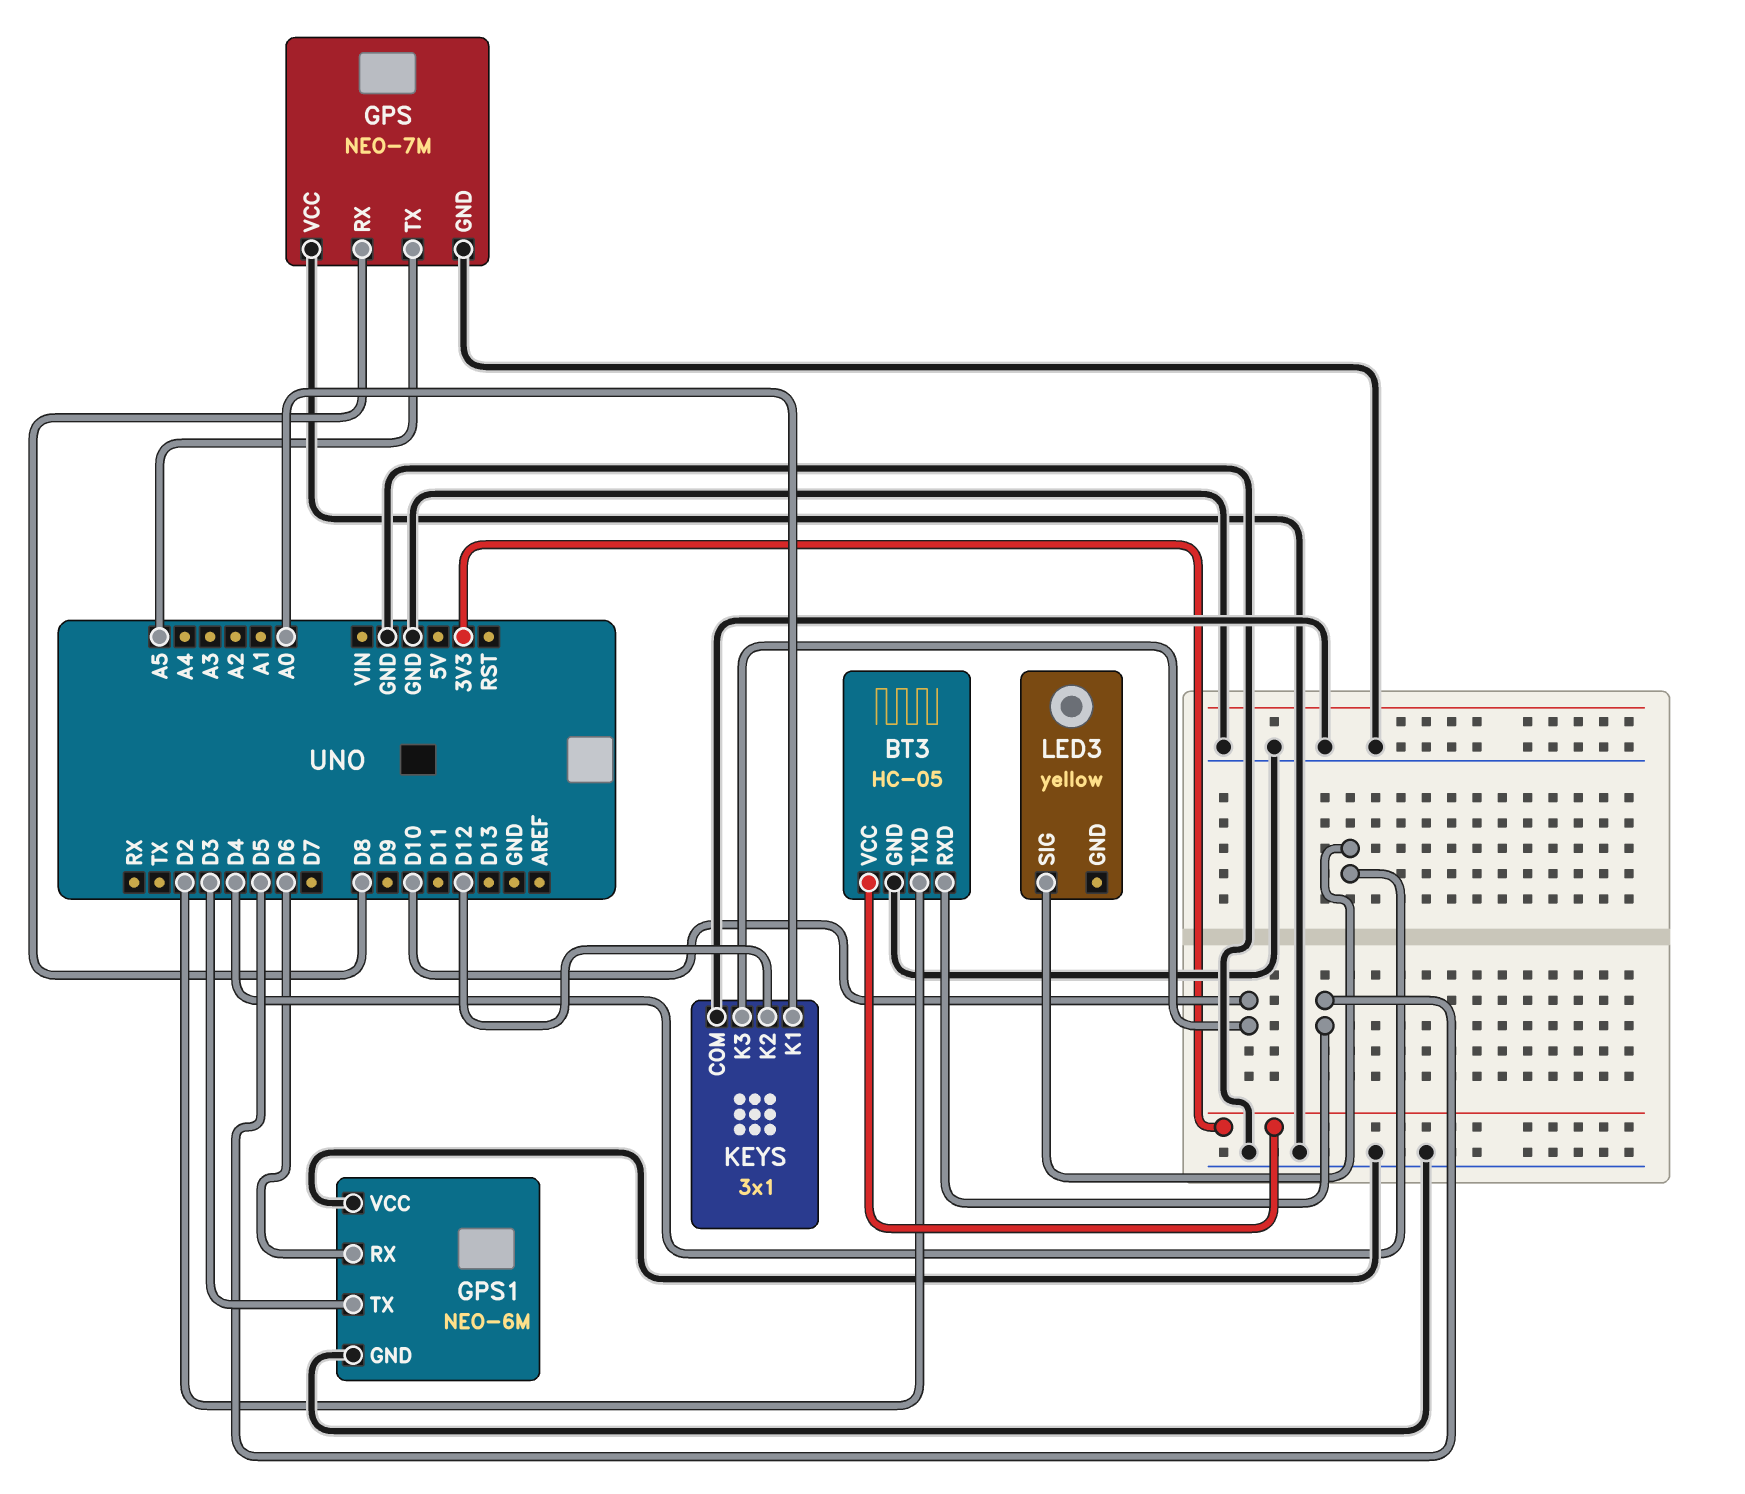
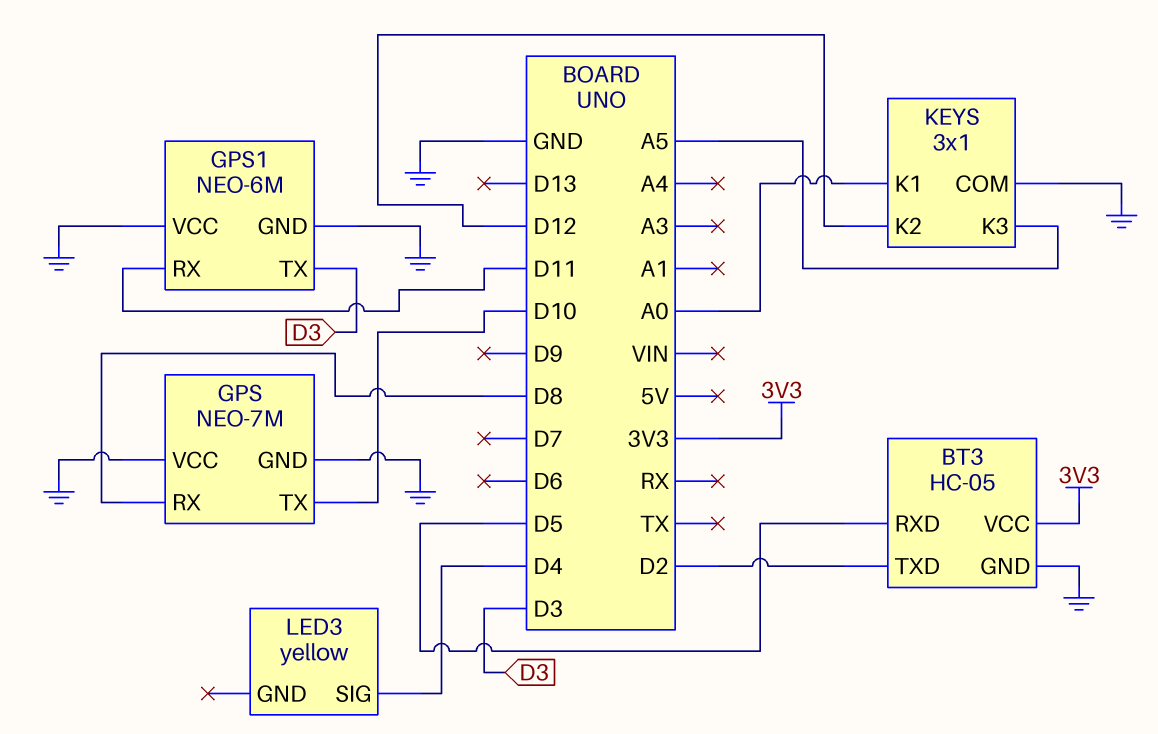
GPS pin TX: A5 -> D10
GPS1 pin RX: D6 -> D11
KEYS pin K3: D10 -> A5

